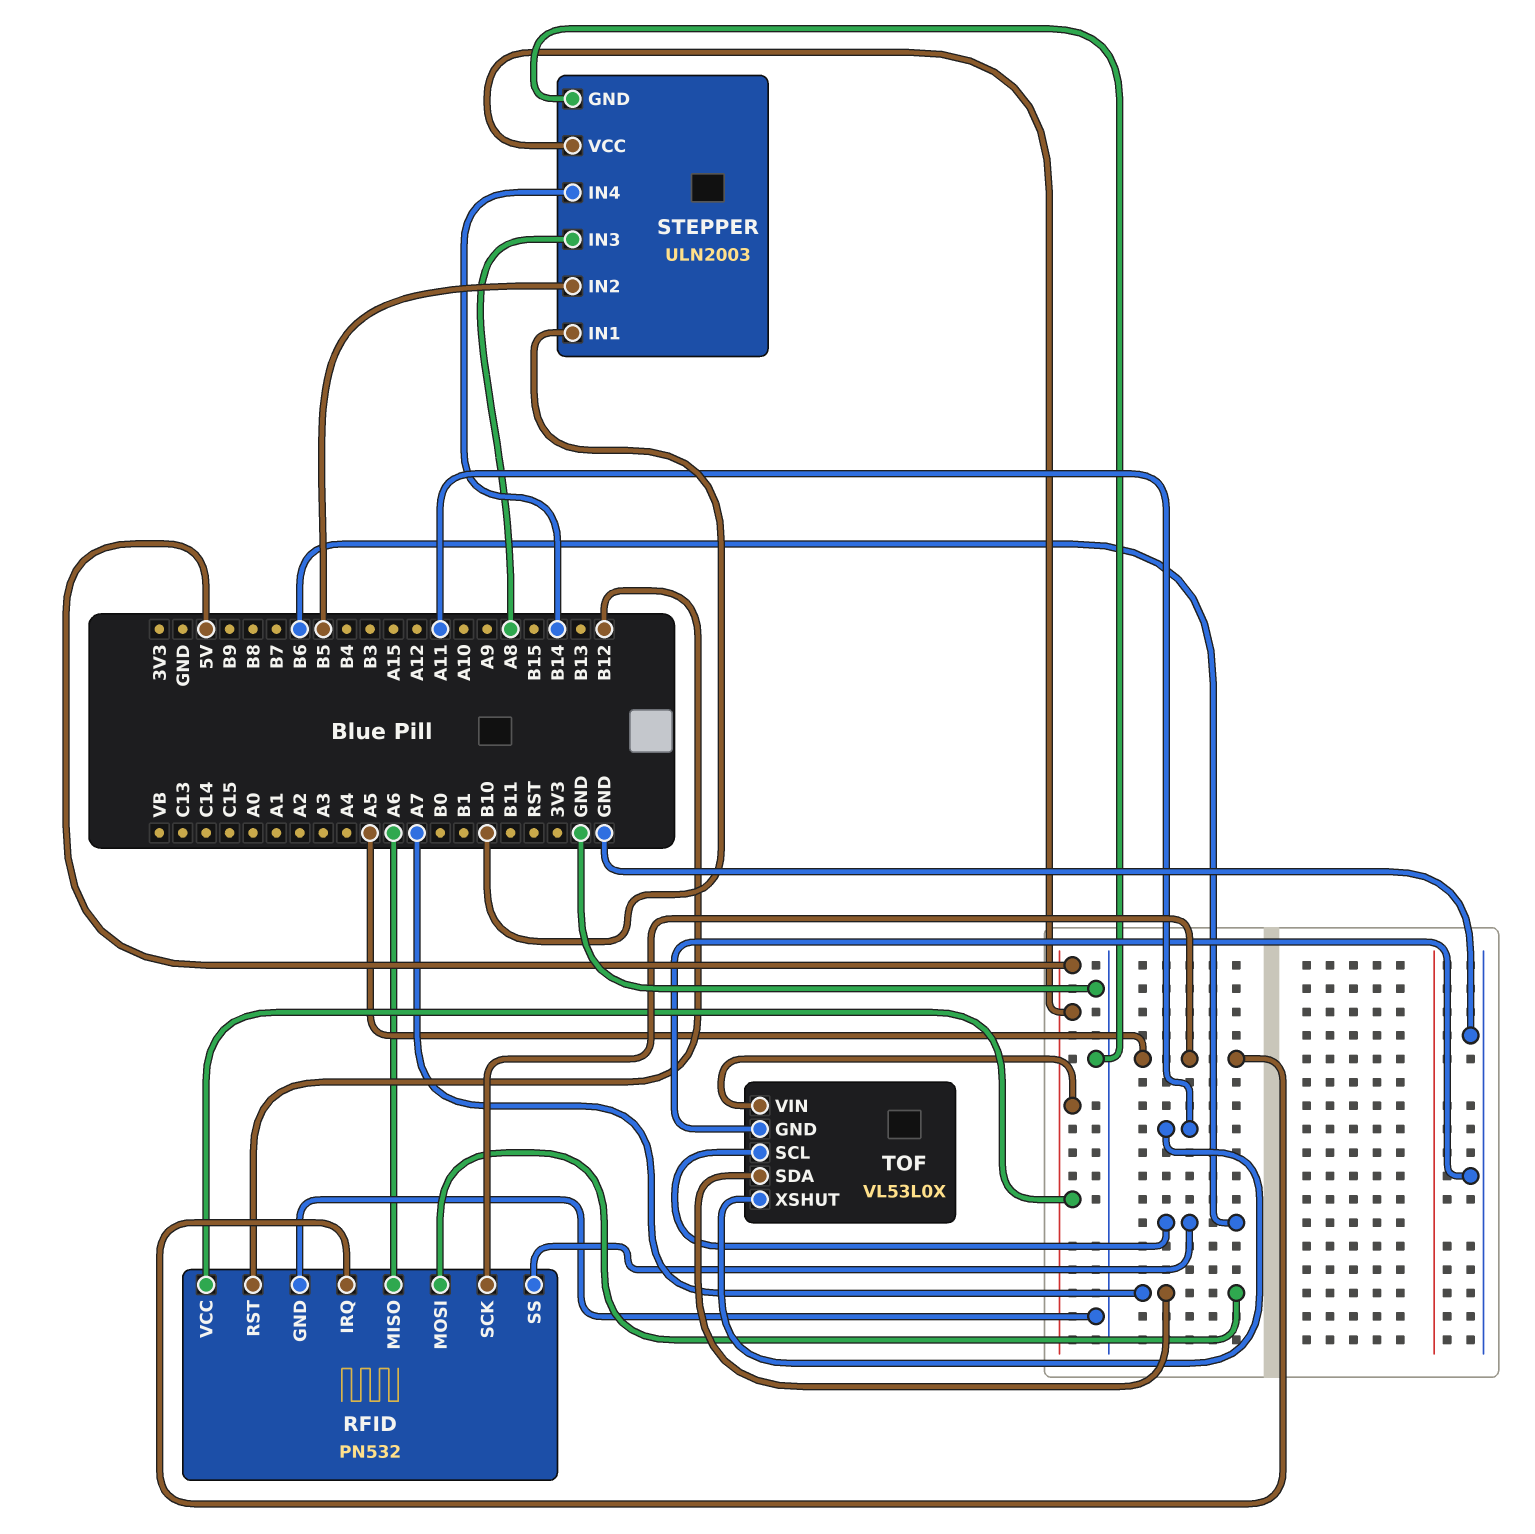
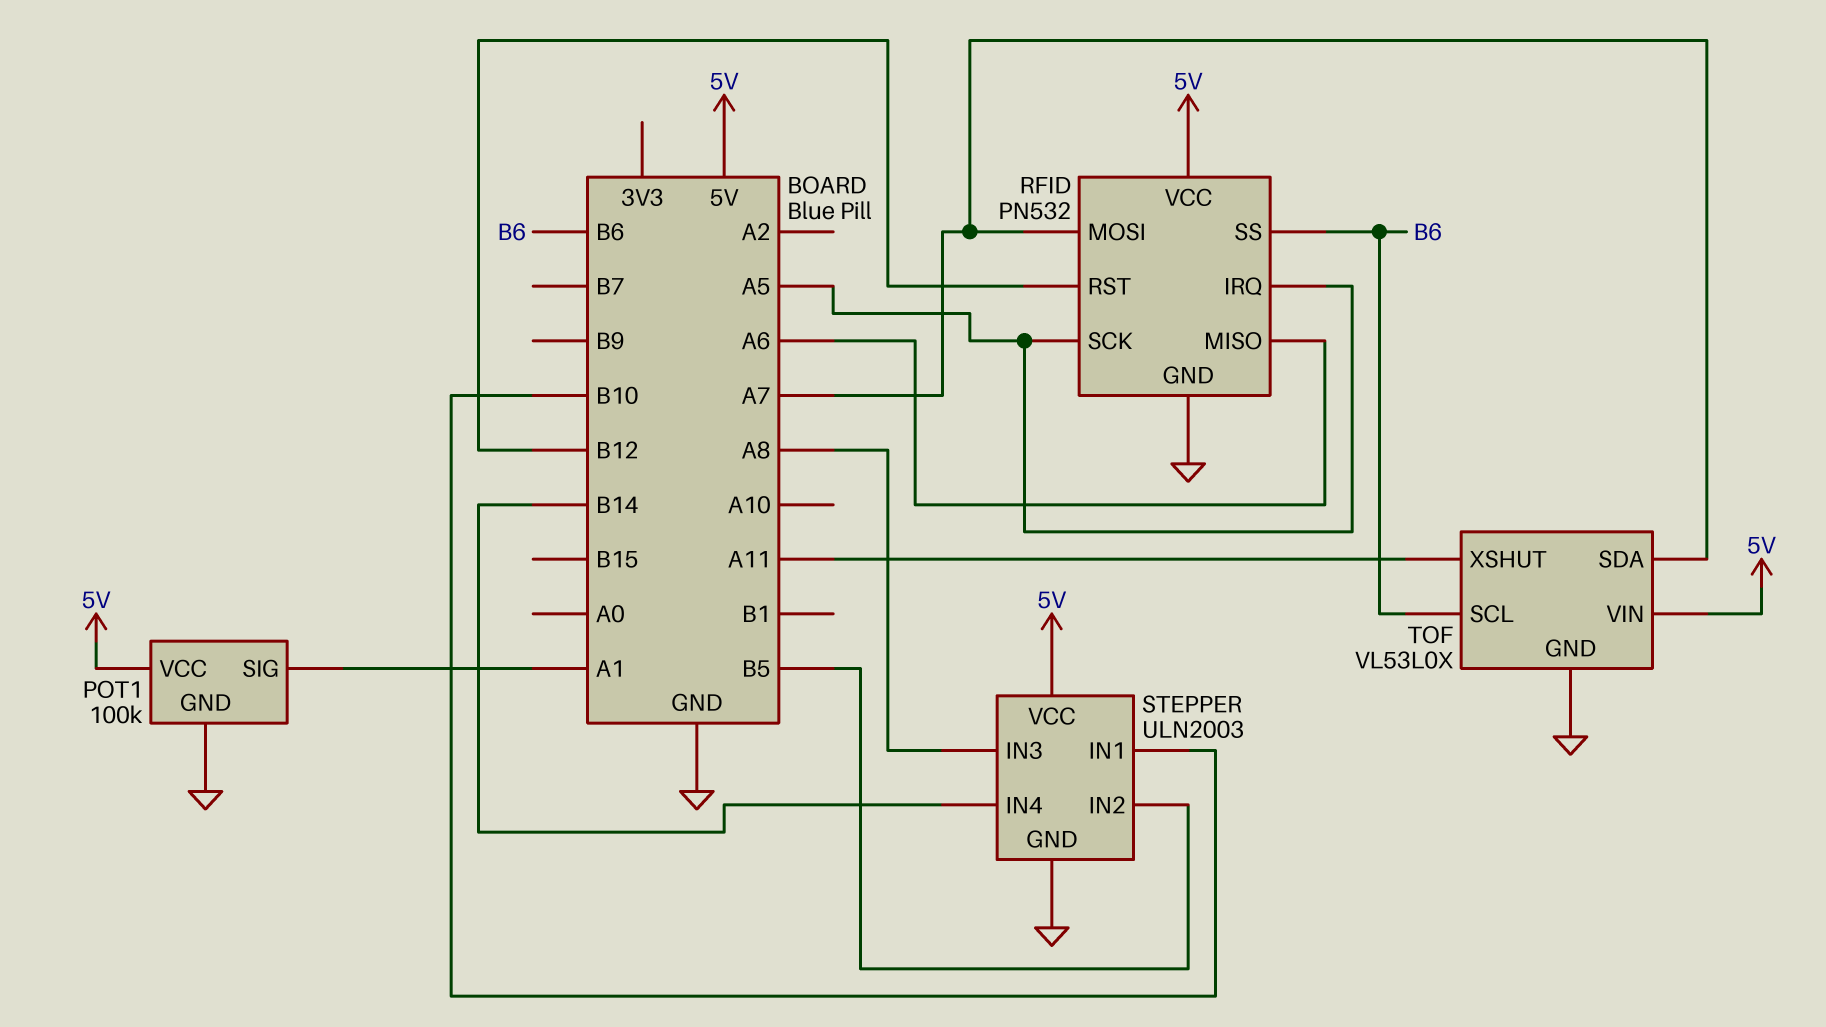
POT1: none -> 100k
POT1 pin GND: none -> GND
POT1 pin SIG: none -> A1
POT1 pin VCC: none -> 5V

